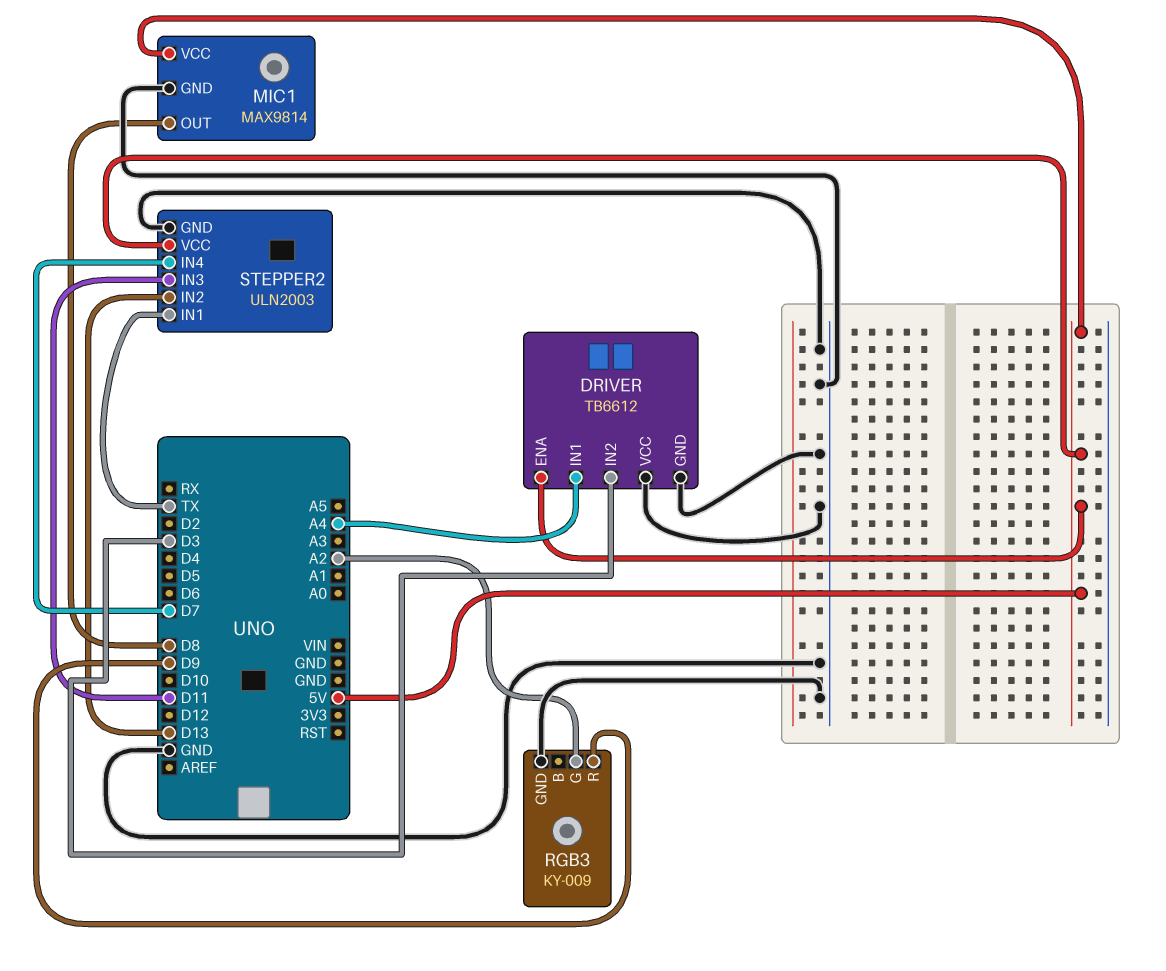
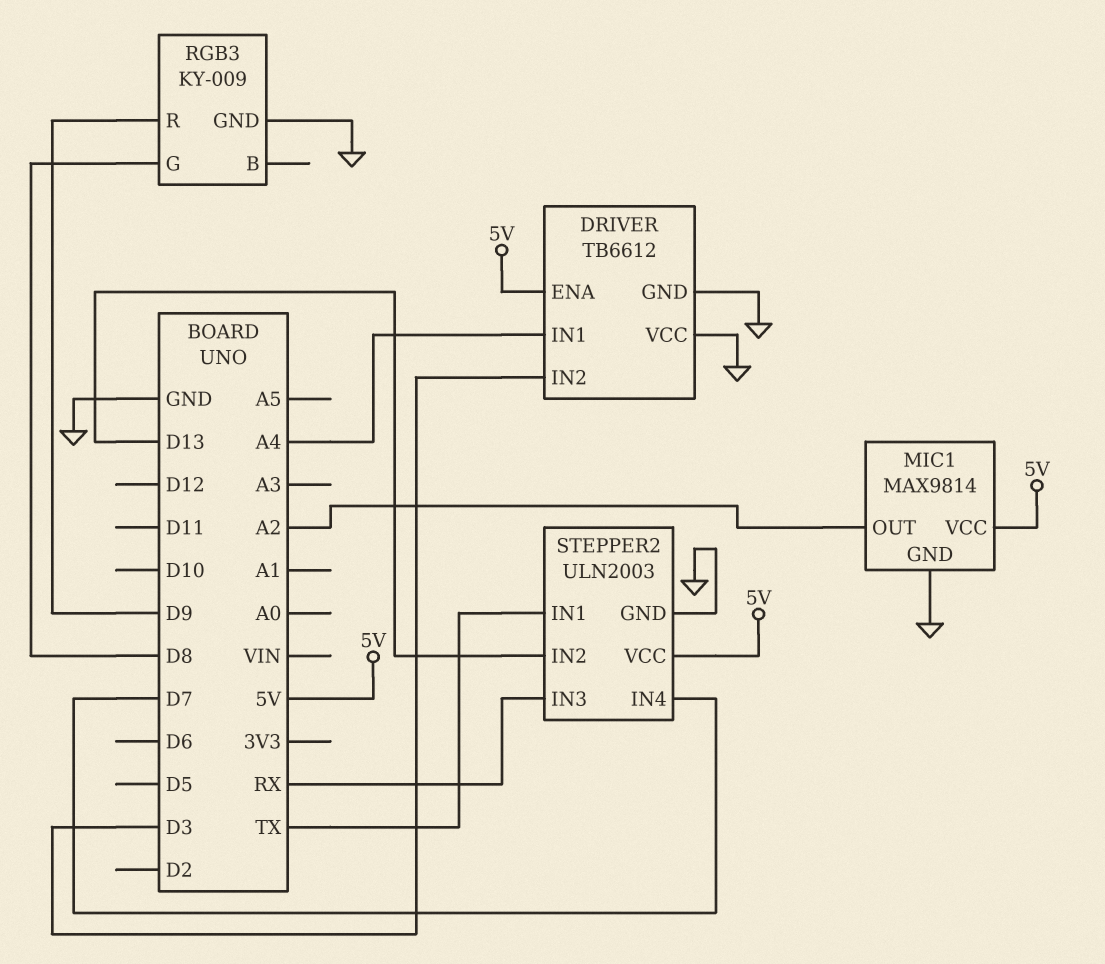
MIC1 pin OUT: D8 -> A2
RGB3 pin G: A2 -> D8
STEPPER2 pin IN3: D11 -> RX

